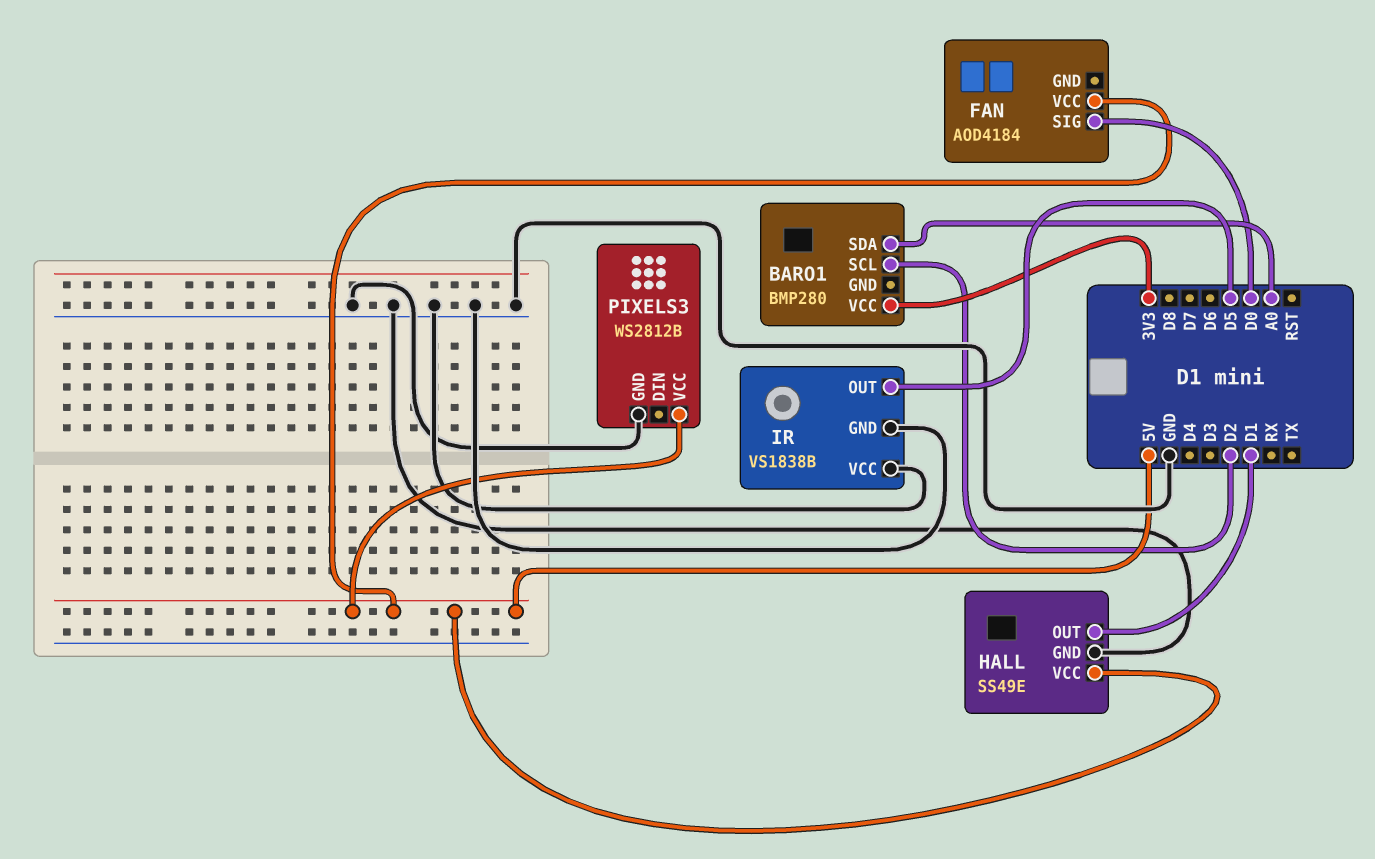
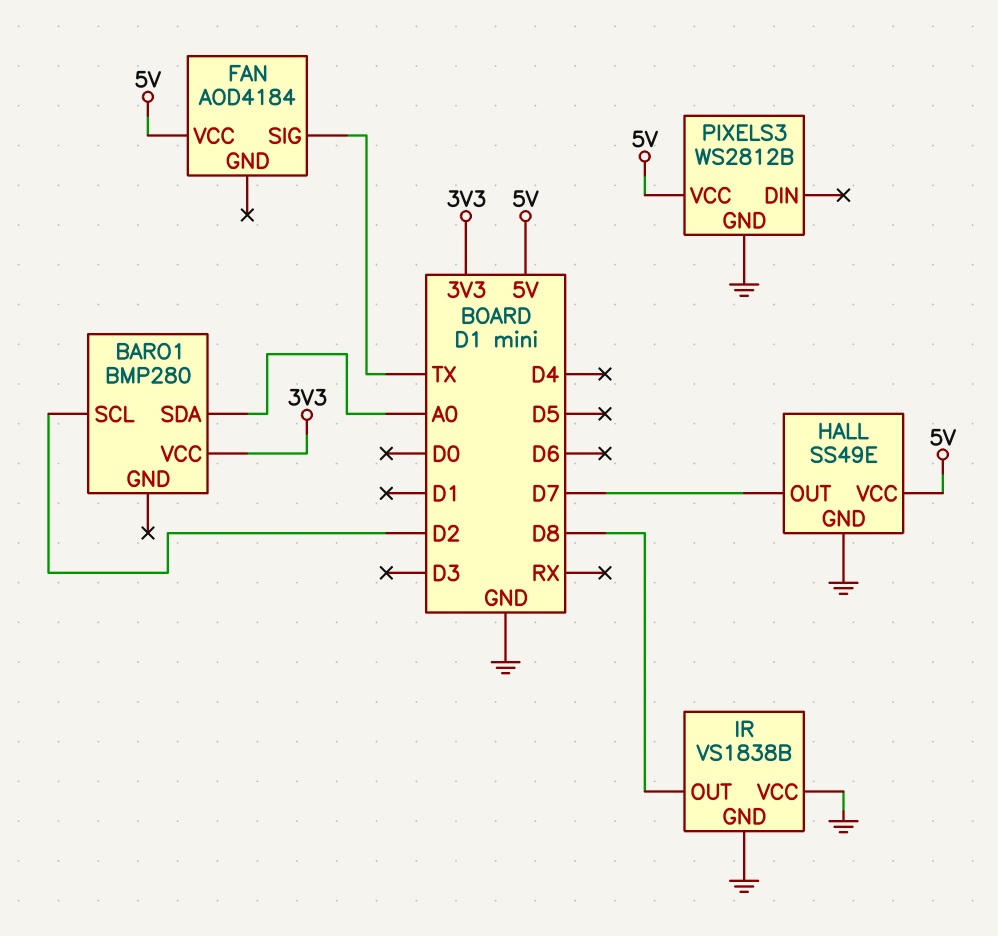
FAN pin SIG: D0 -> TX
HALL pin OUT: D1 -> D7
IR pin OUT: D5 -> D8

